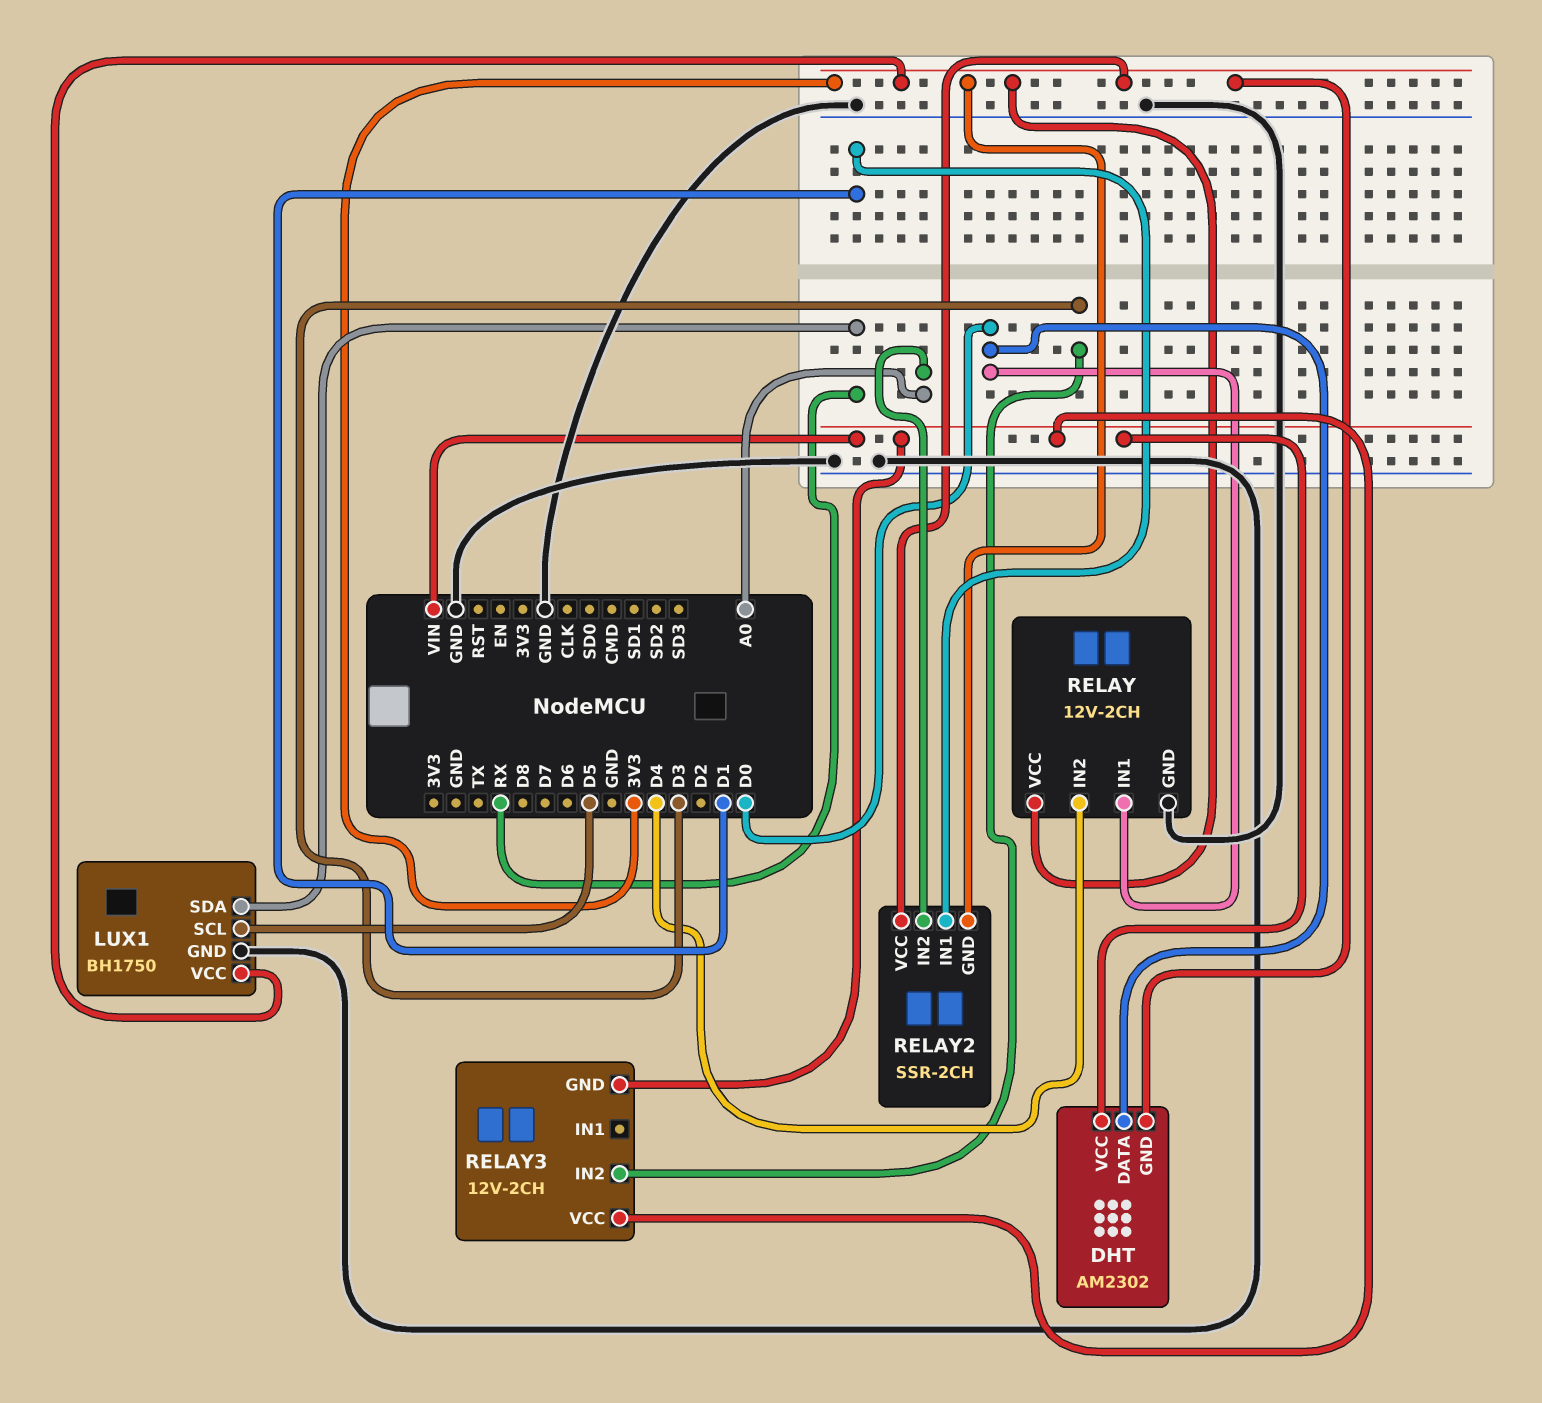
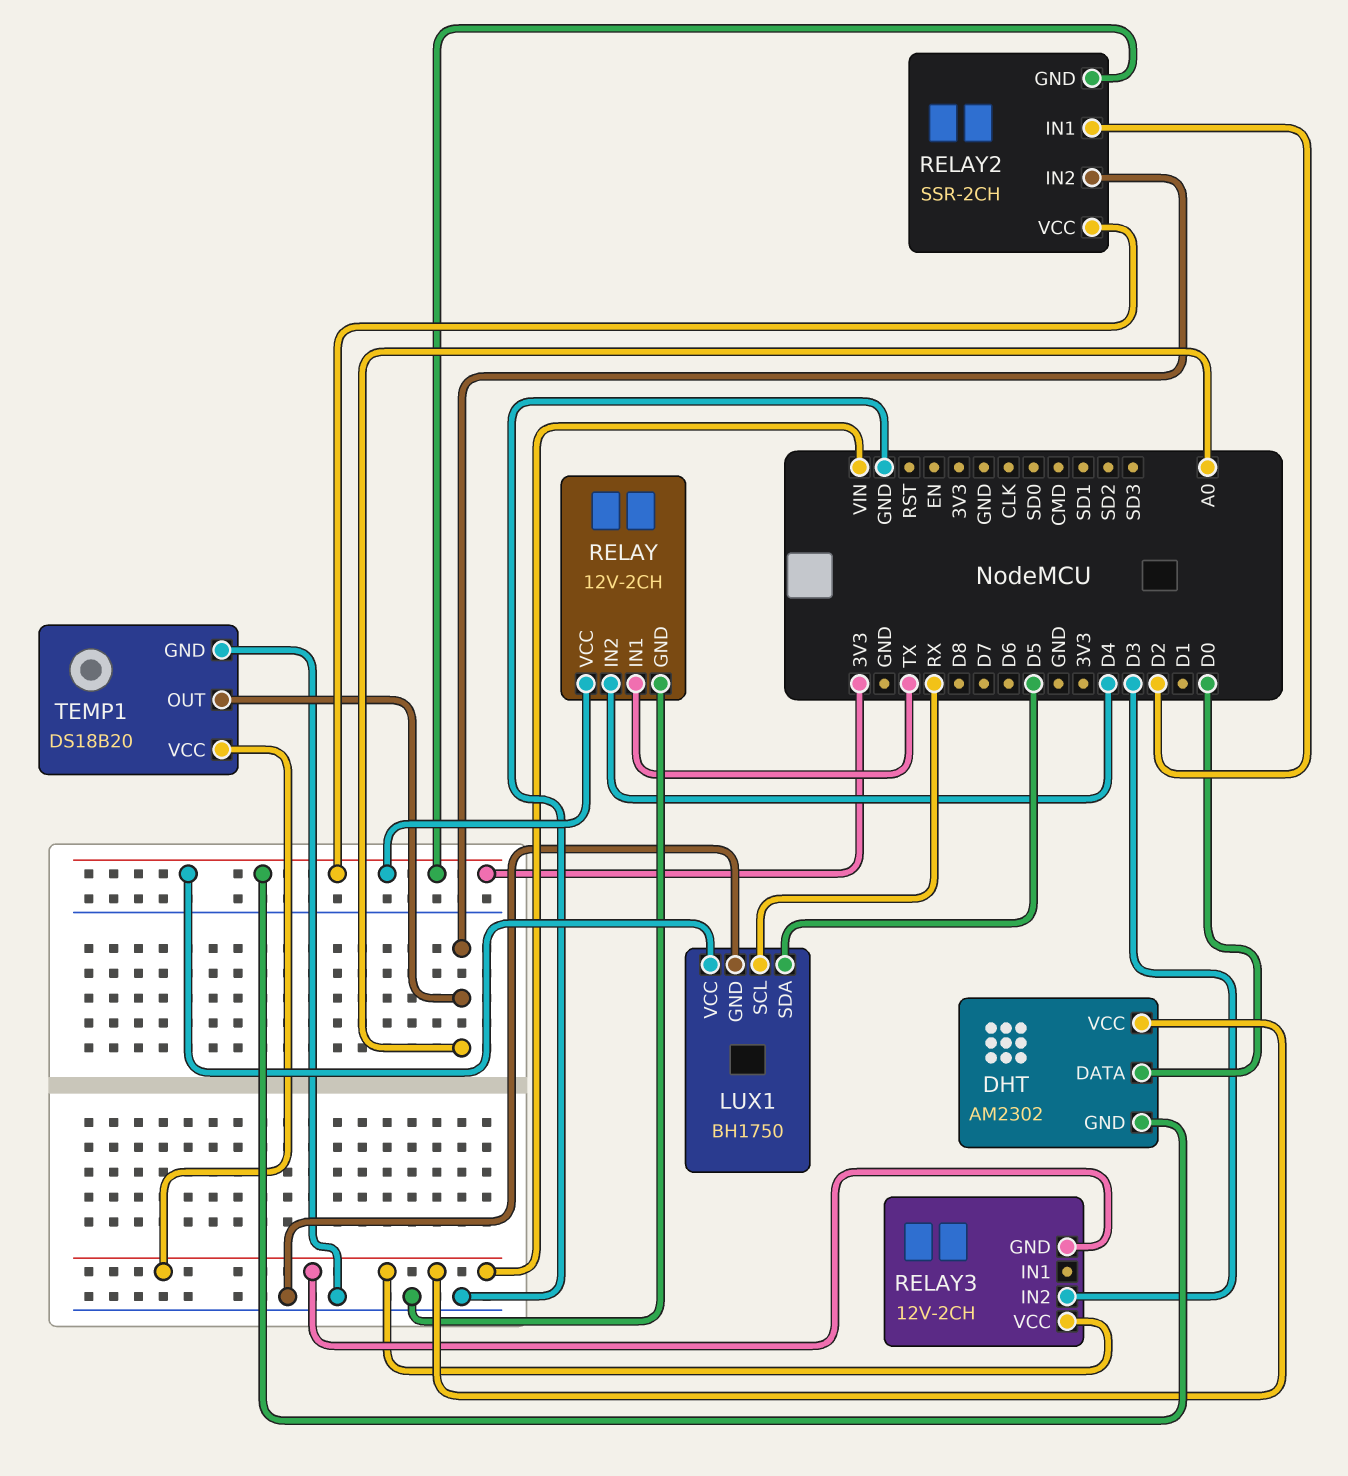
LUX1 pin SCL: D5 -> RX
LUX1 pin SDA: RX -> D5
RELAY pin IN1: D0 -> TX
RELAY2 pin IN1: D1 -> D2
TEMP1: none -> DS18B20
TEMP1 pin GND: none -> GND
TEMP1 pin OUT: none -> A0
TEMP1 pin VCC: none -> VIN

